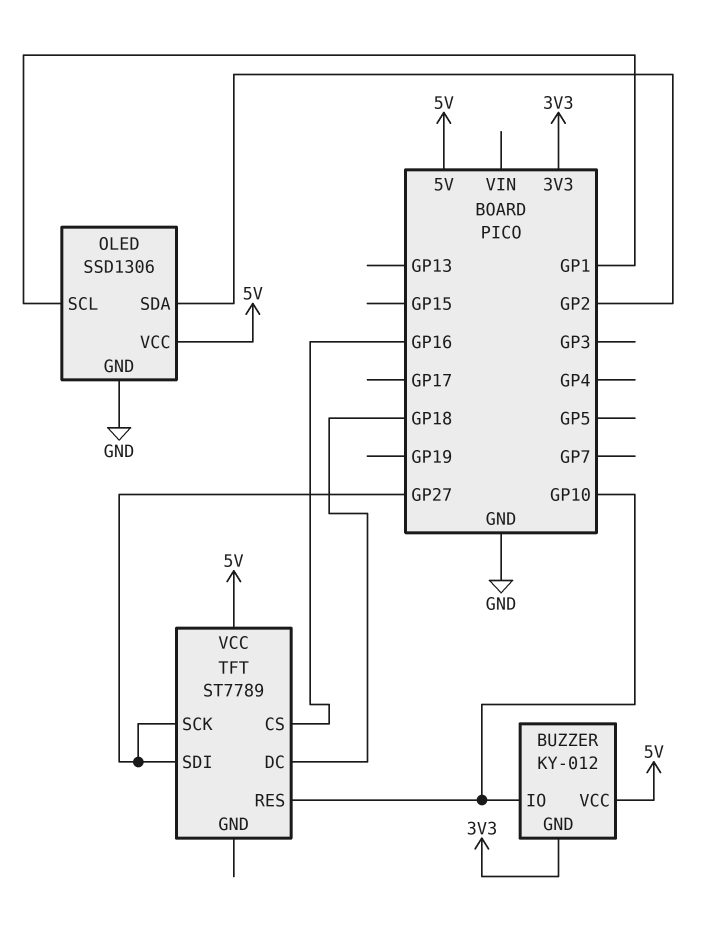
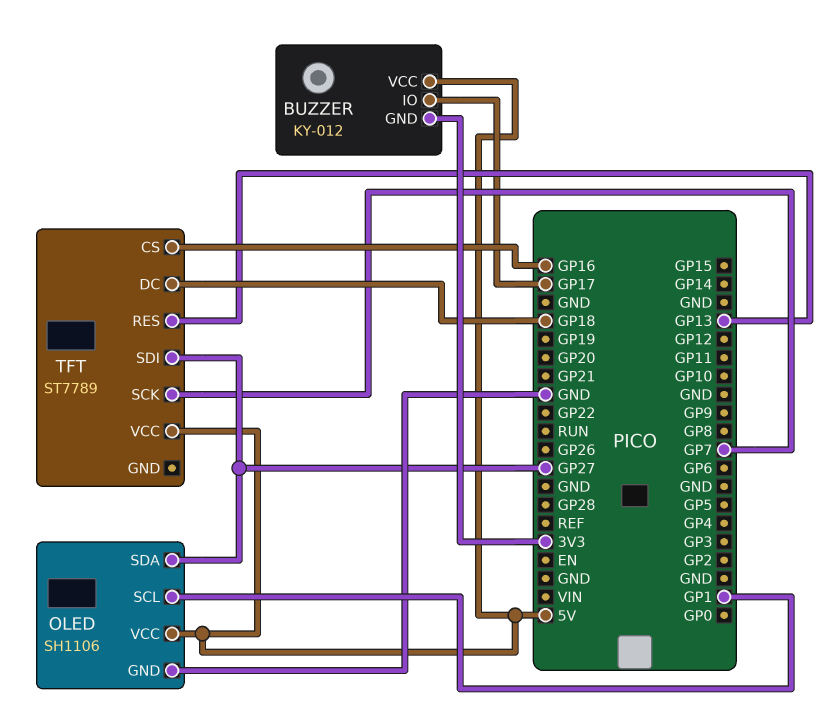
BUZZER pin IO: GP10 -> GP17
OLED: SSD1306 -> SH1106
OLED pin SDA: GP2 -> GP27
TFT pin RES: GP10 -> GP13
TFT pin SCK: GP27 -> GP7

